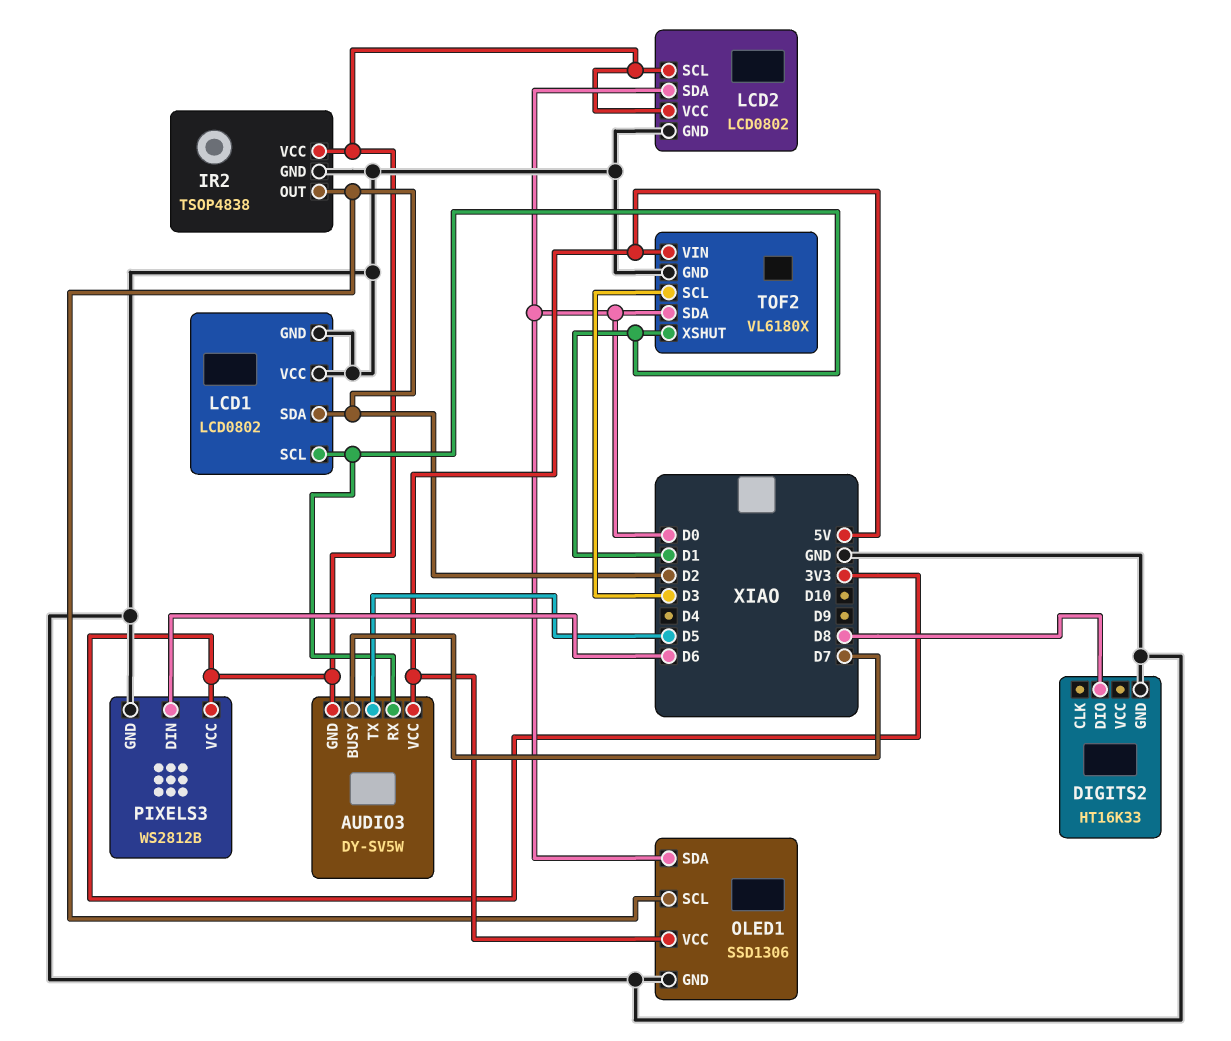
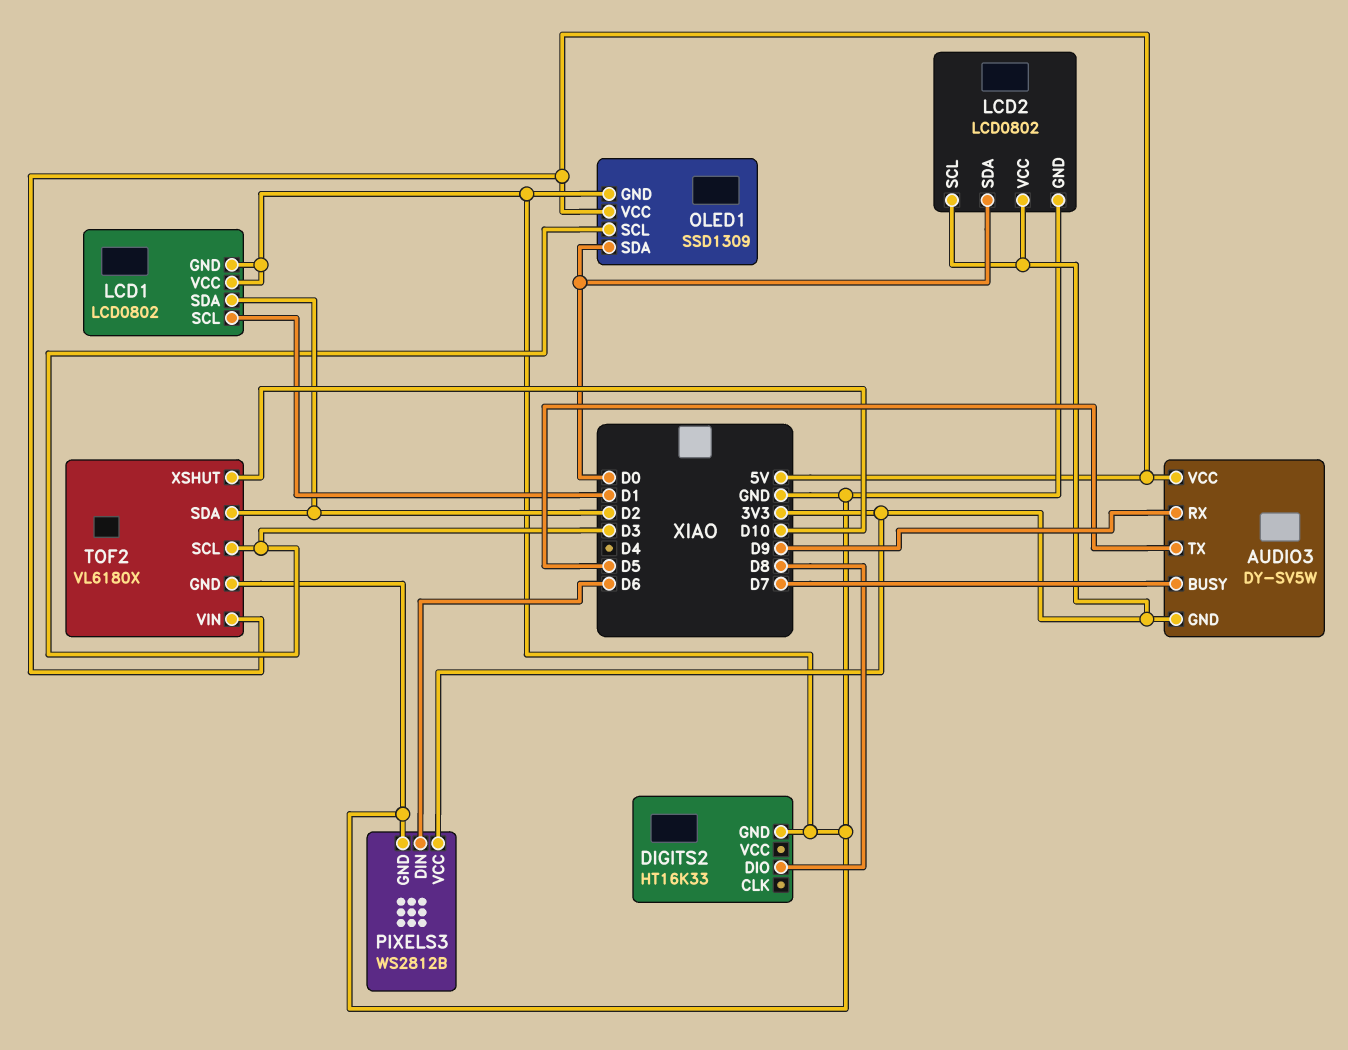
AUDIO3 pin RX: D1 -> D9
IR2: TSOP4838 -> none
IR2 pin GND: GND -> none
IR2 pin OUT: D2 -> none
IR2 pin VCC: 3V3 -> none
OLED1: SSD1306 -> SSD1309
OLED1 pin SCL: D2 -> D3
TOF2 pin SDA: D0 -> D2
TOF2 pin XSHUT: D1 -> D10

